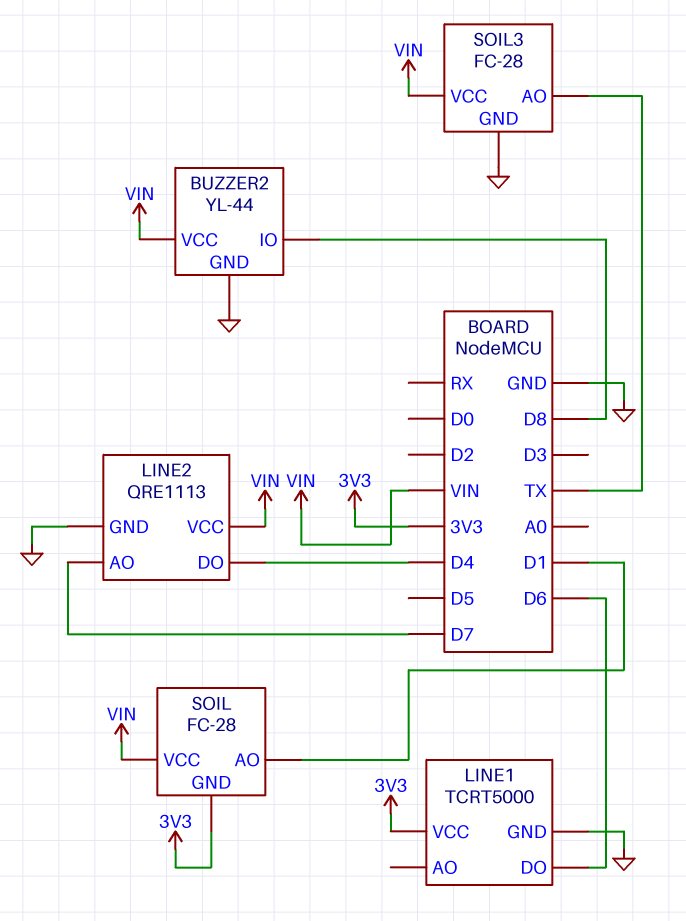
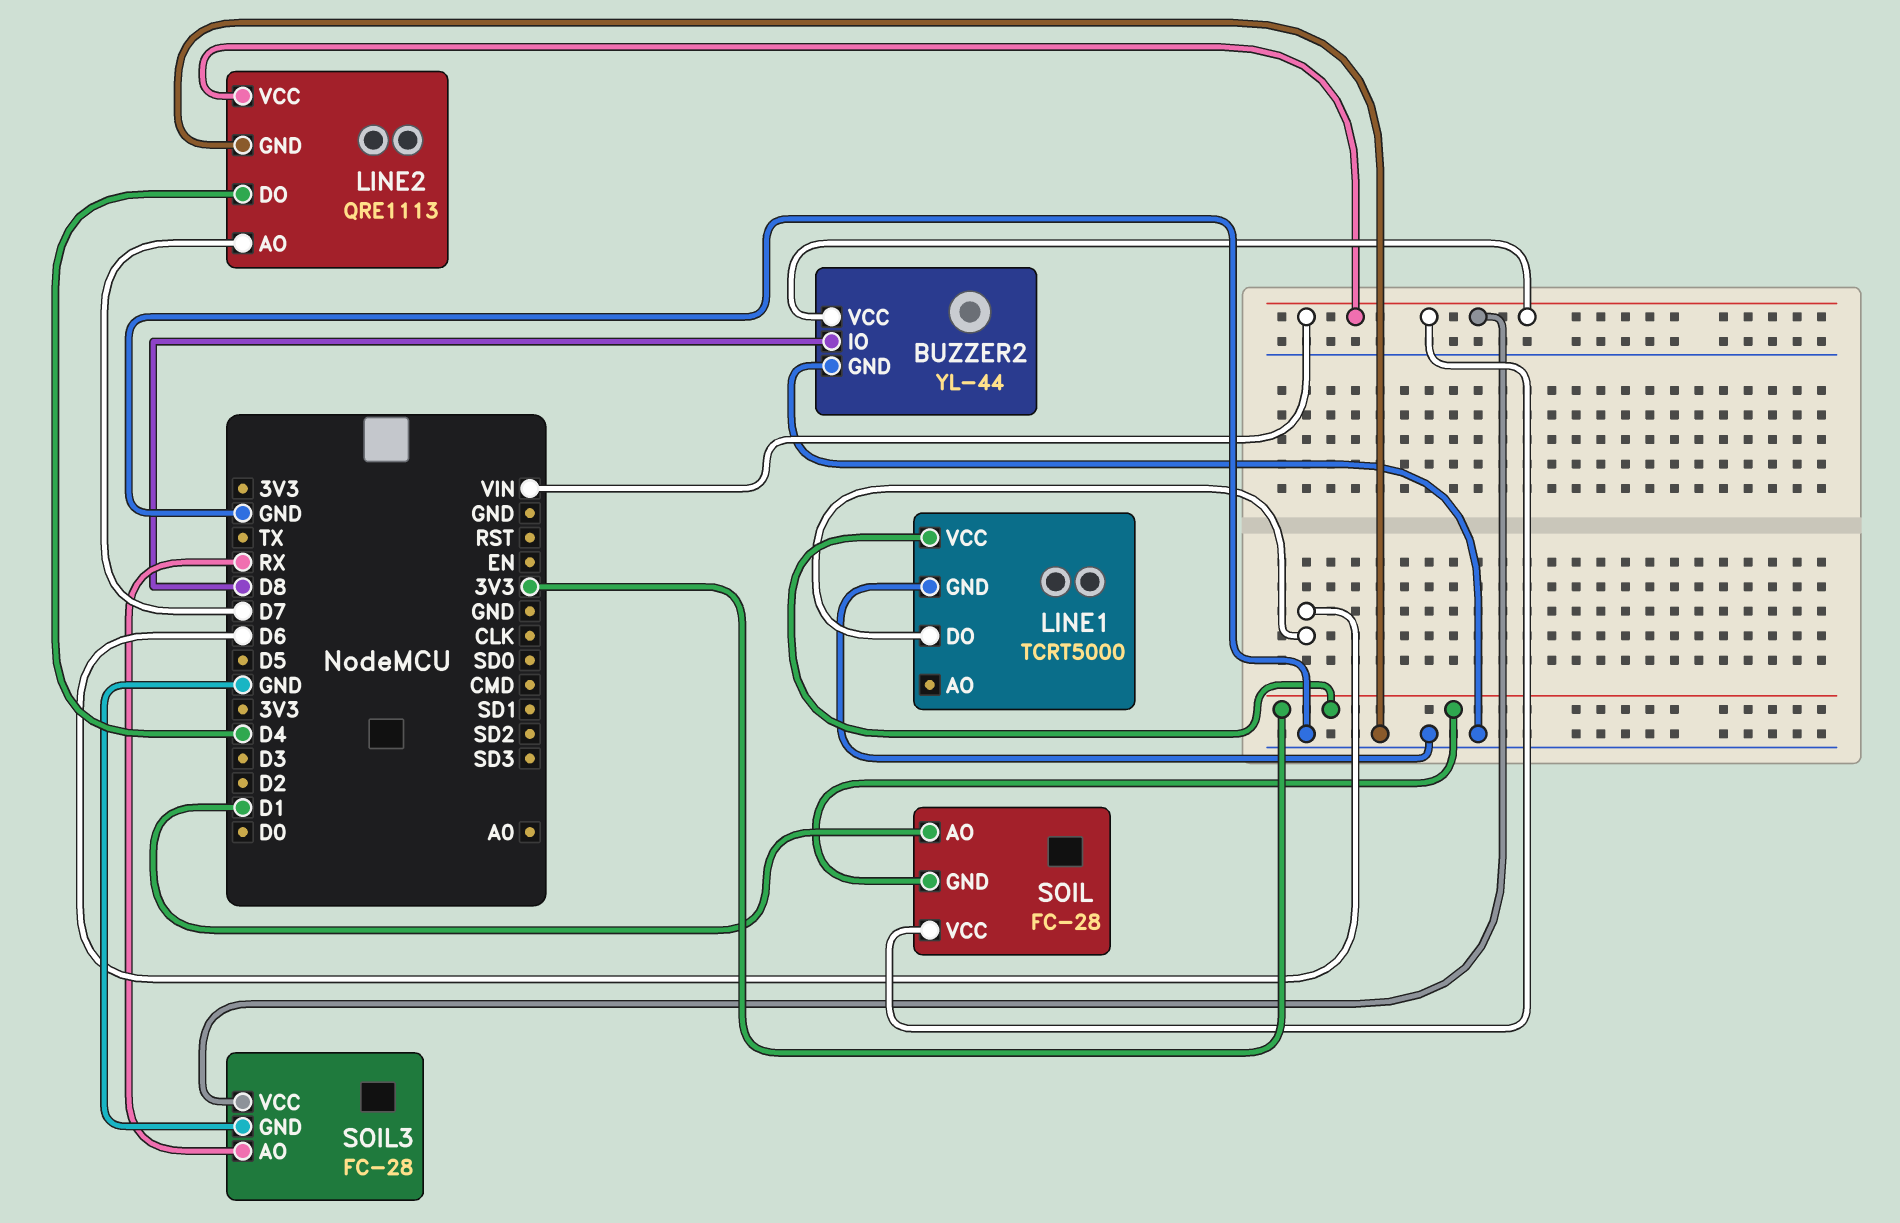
SOIL3 pin AO: TX -> RX

